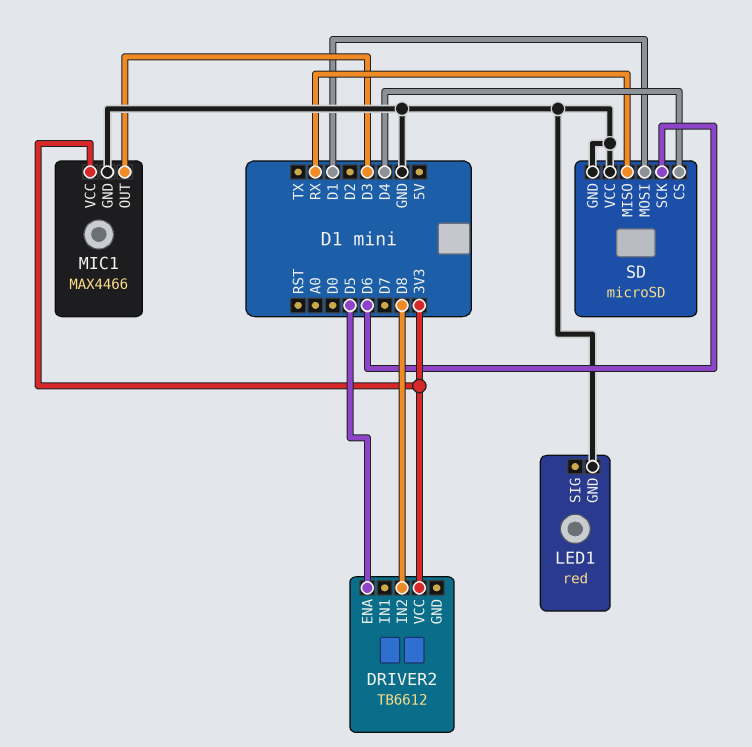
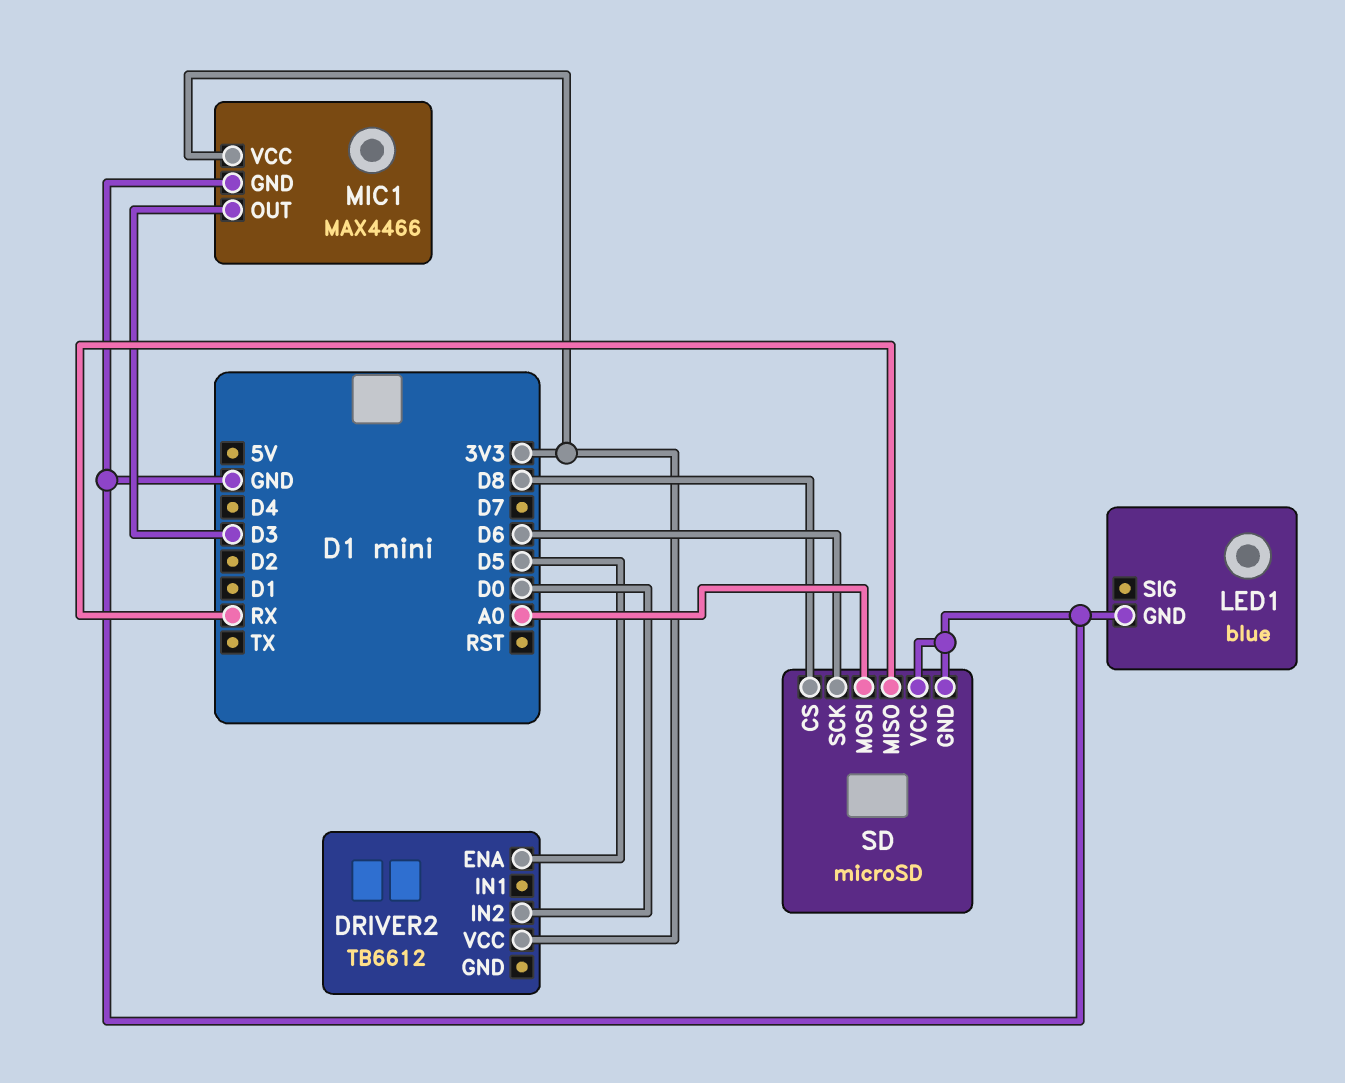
DRIVER2 pin IN2: D8 -> D0
LED1: red -> blue
SD pin CS: D4 -> D8
SD pin MOSI: D1 -> A0

